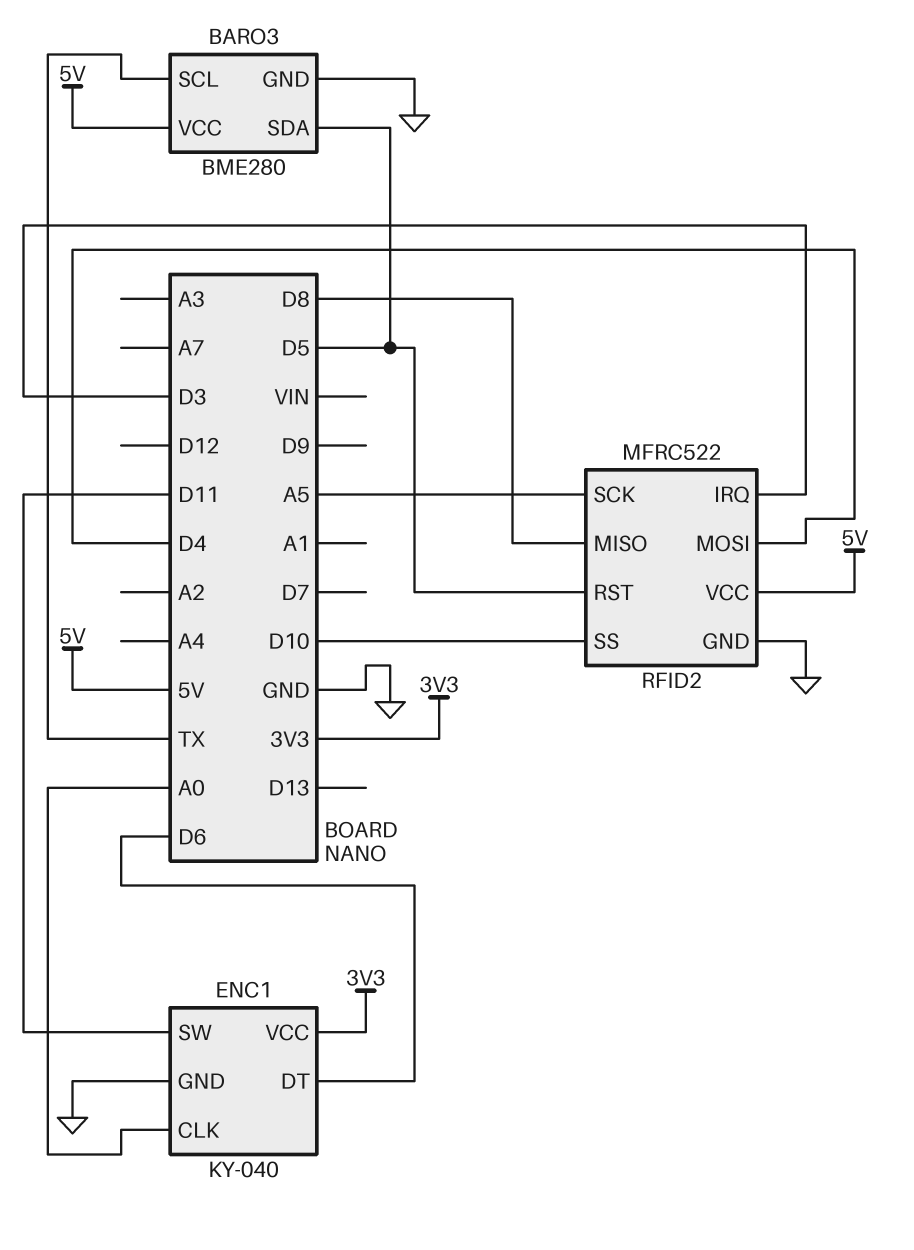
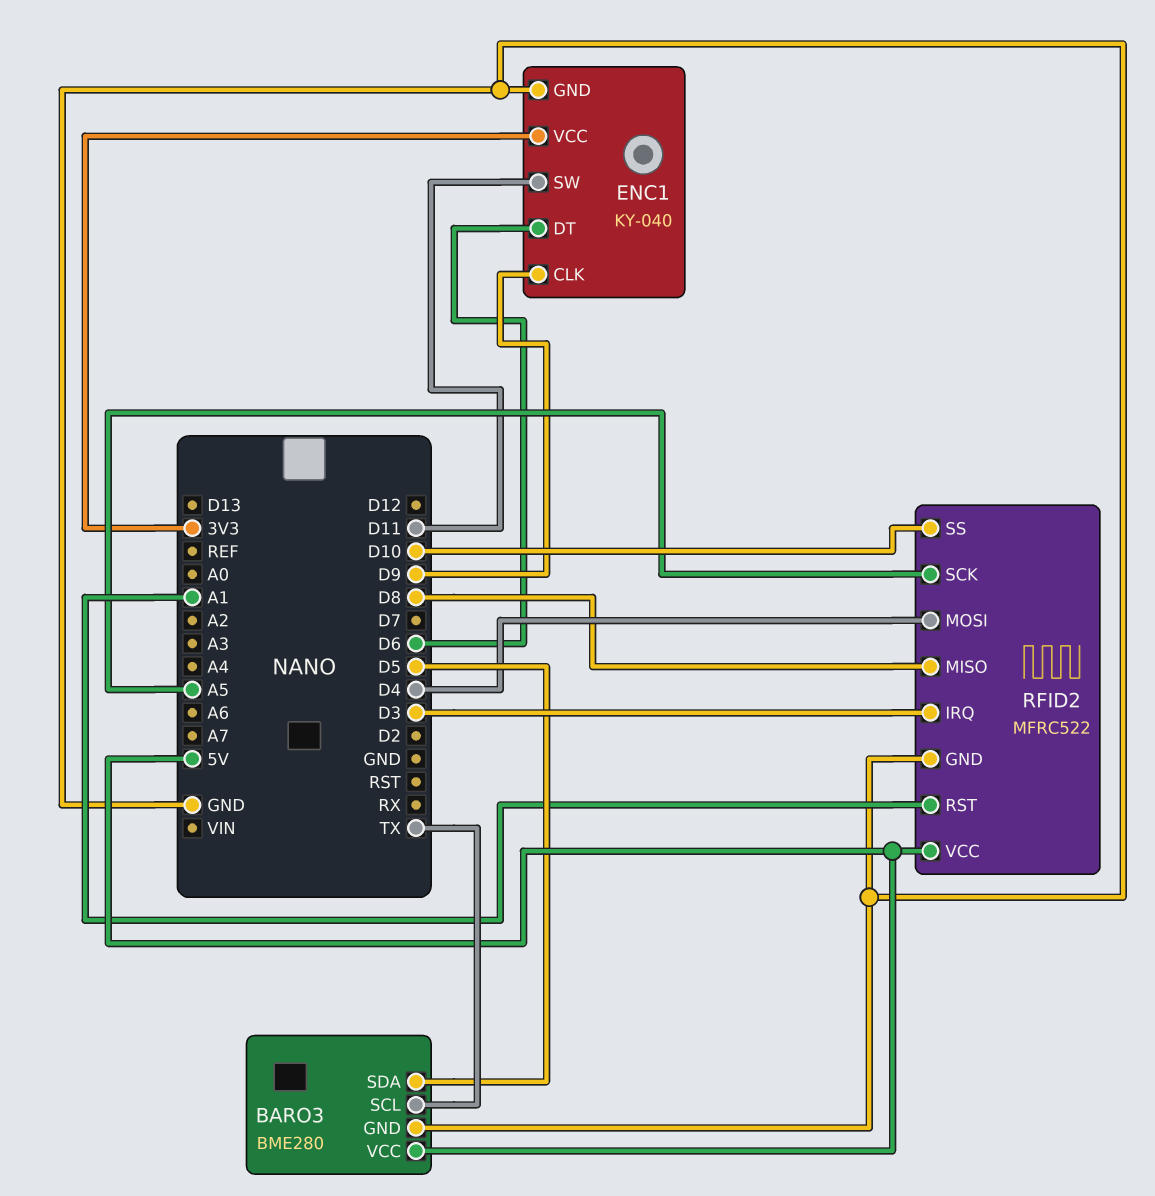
ENC1 pin CLK: A0 -> D9
RFID2 pin RST: D5 -> A1

